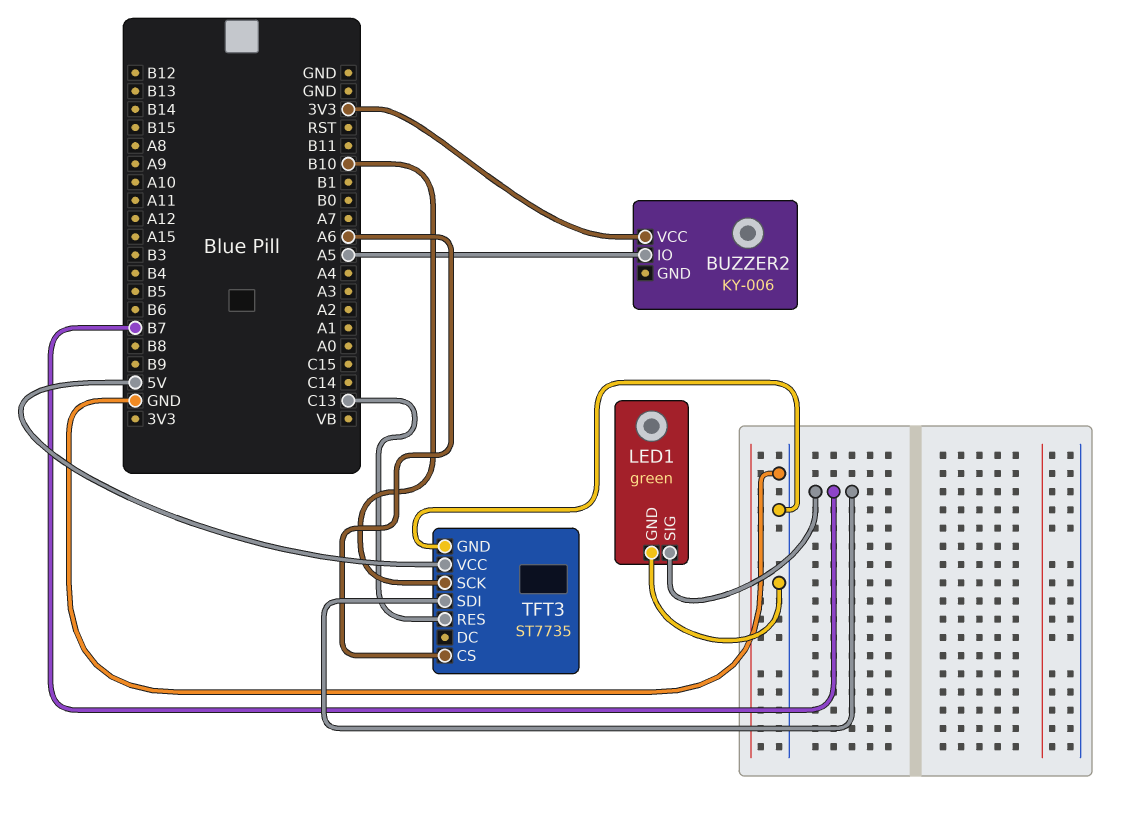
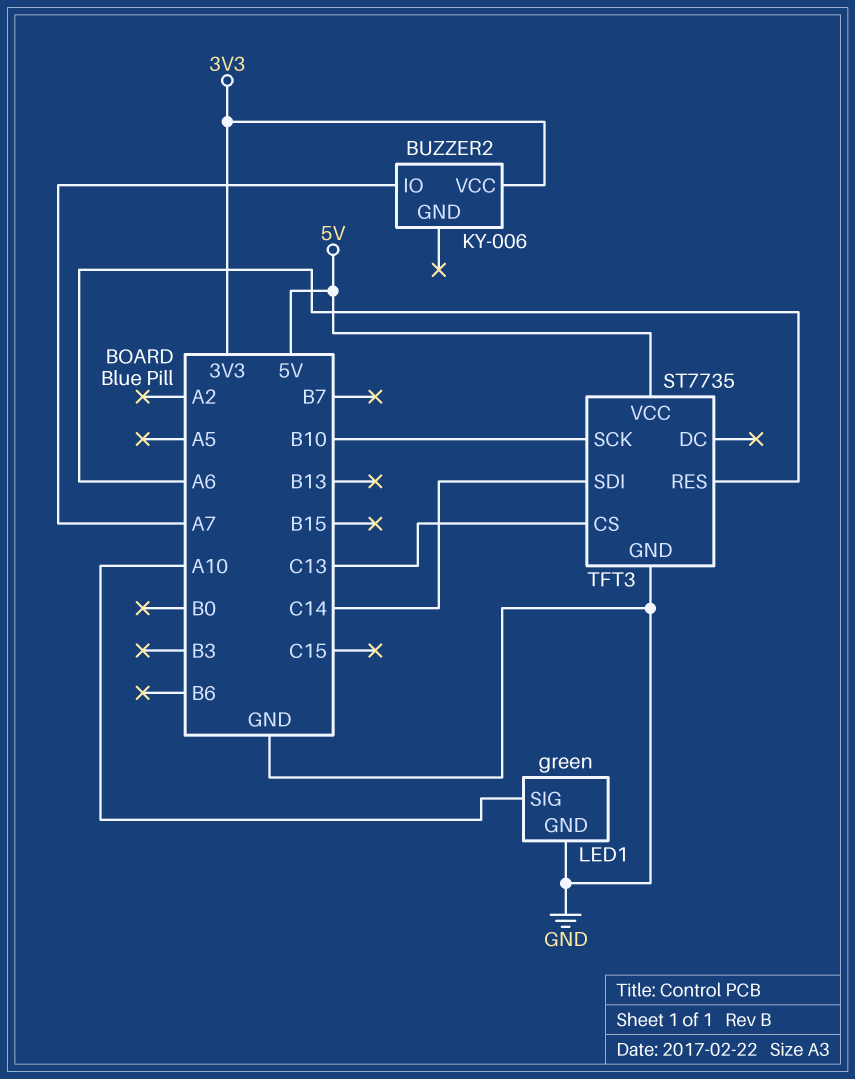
BUZZER2 pin IO: A5 -> A7
LED1 pin SIG: B7 -> A10
TFT3 pin CS: A6 -> C13
TFT3 pin RES: C13 -> A6
TFT3 pin SDI: B7 -> C14

